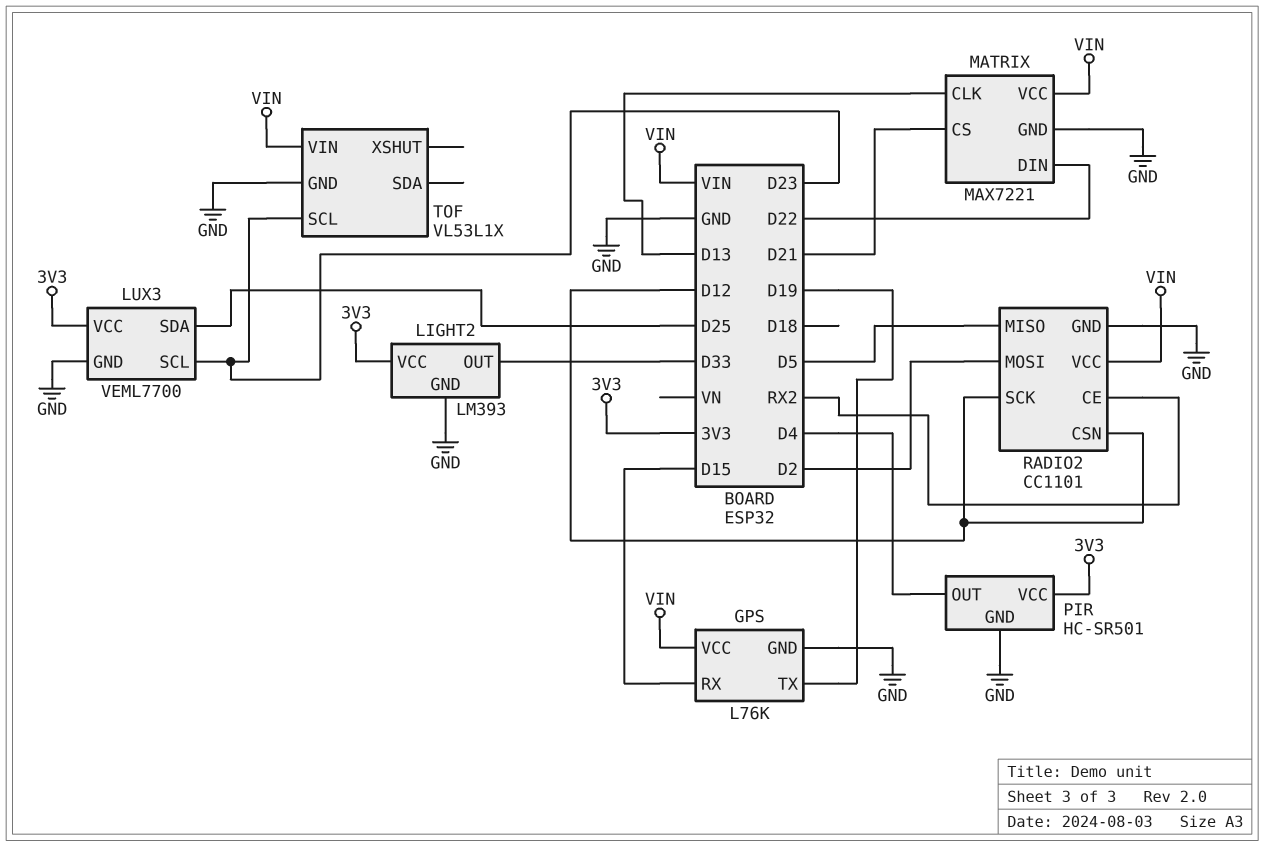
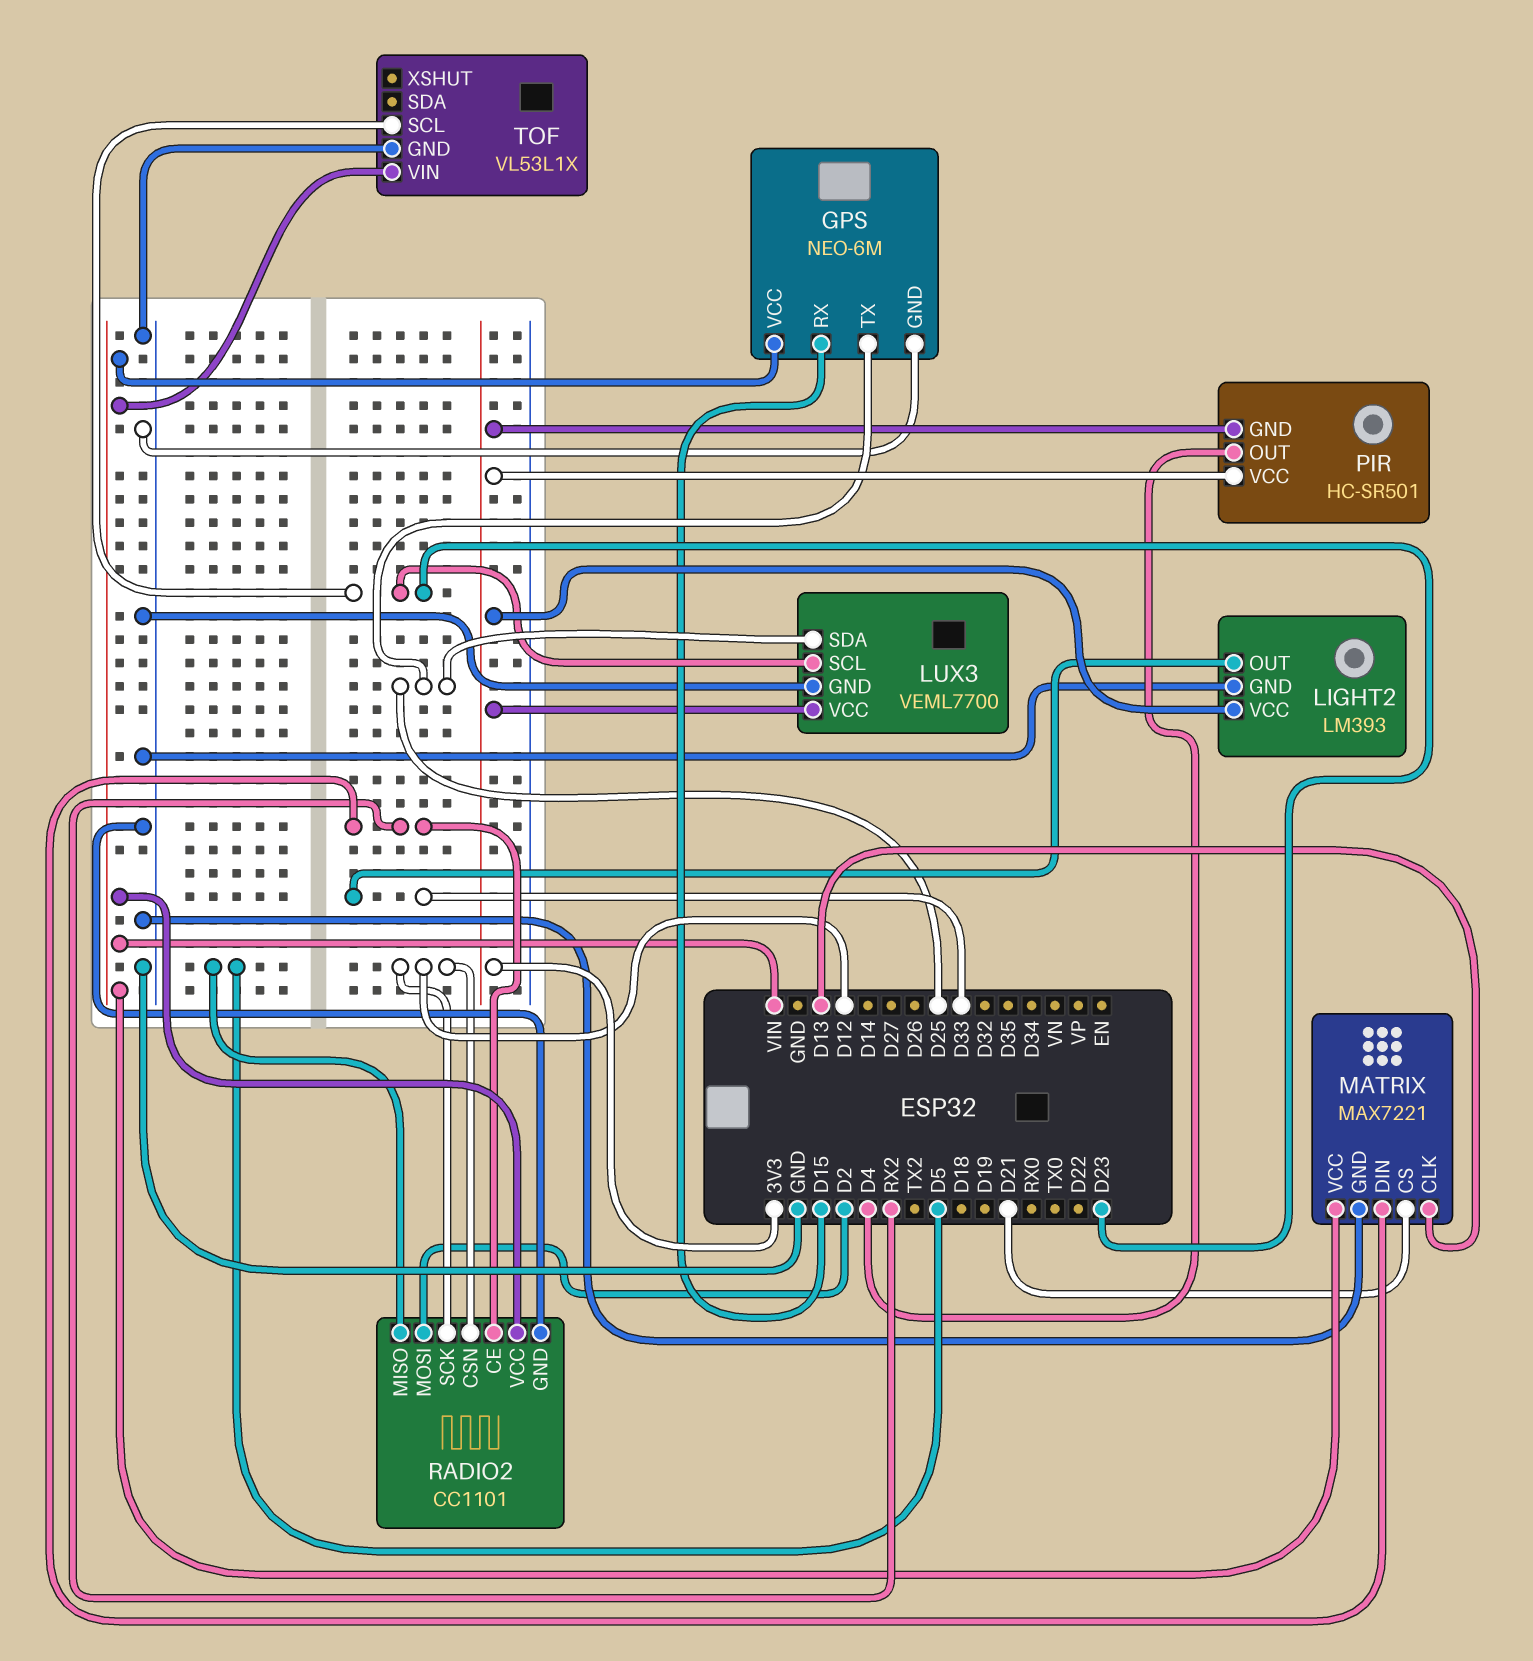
GPS: L76K -> NEO-6M
GPS pin TX: D19 -> D25
MATRIX pin DIN: D22 -> RX2
PIR pin GND: GND -> 3V3

